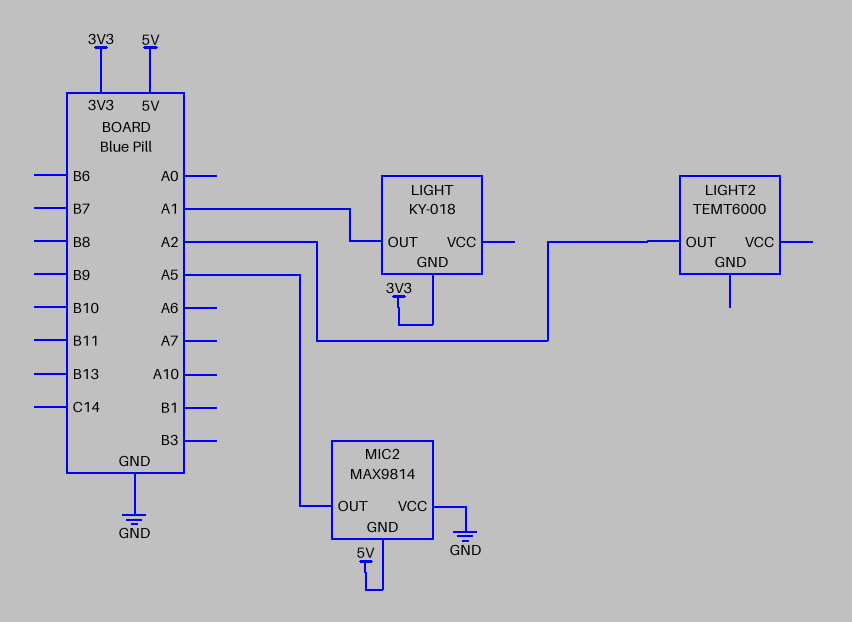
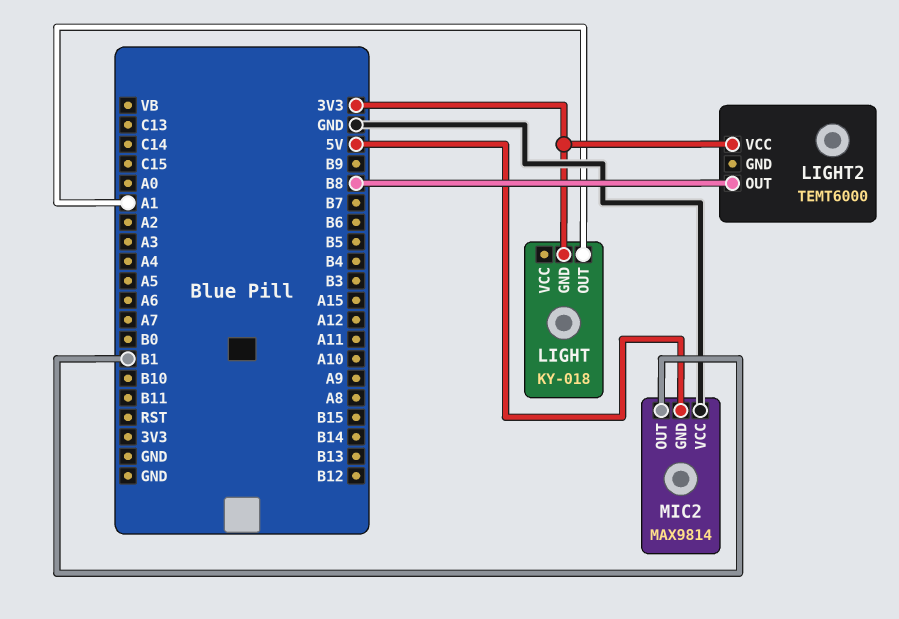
LIGHT2 pin OUT: A2 -> B8
LIGHT2 pin VCC: none -> 3V3
MIC2 pin OUT: A5 -> B1

